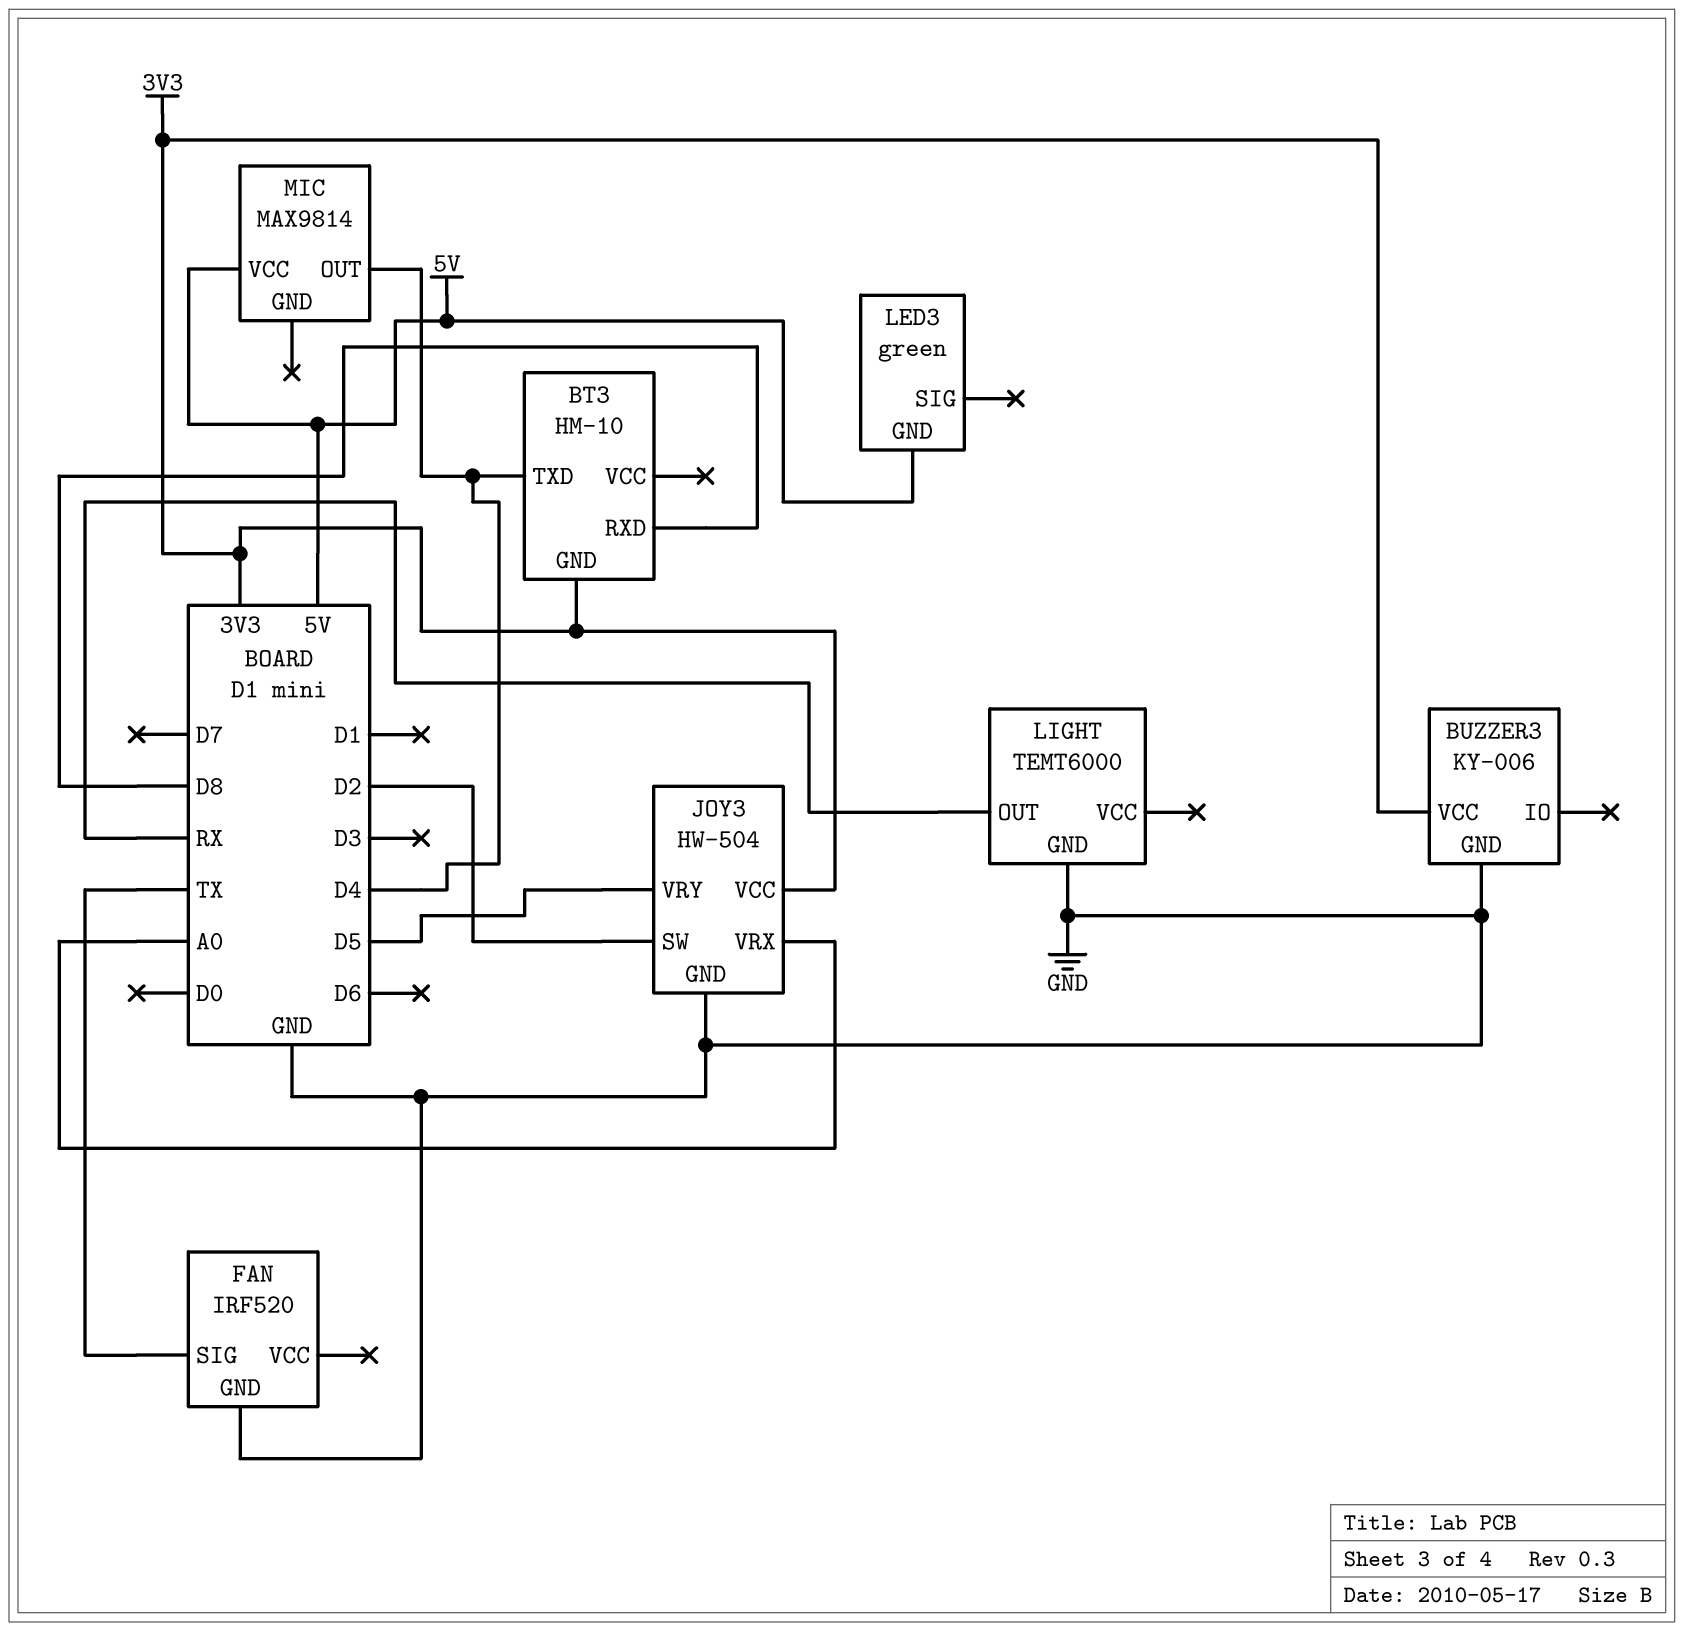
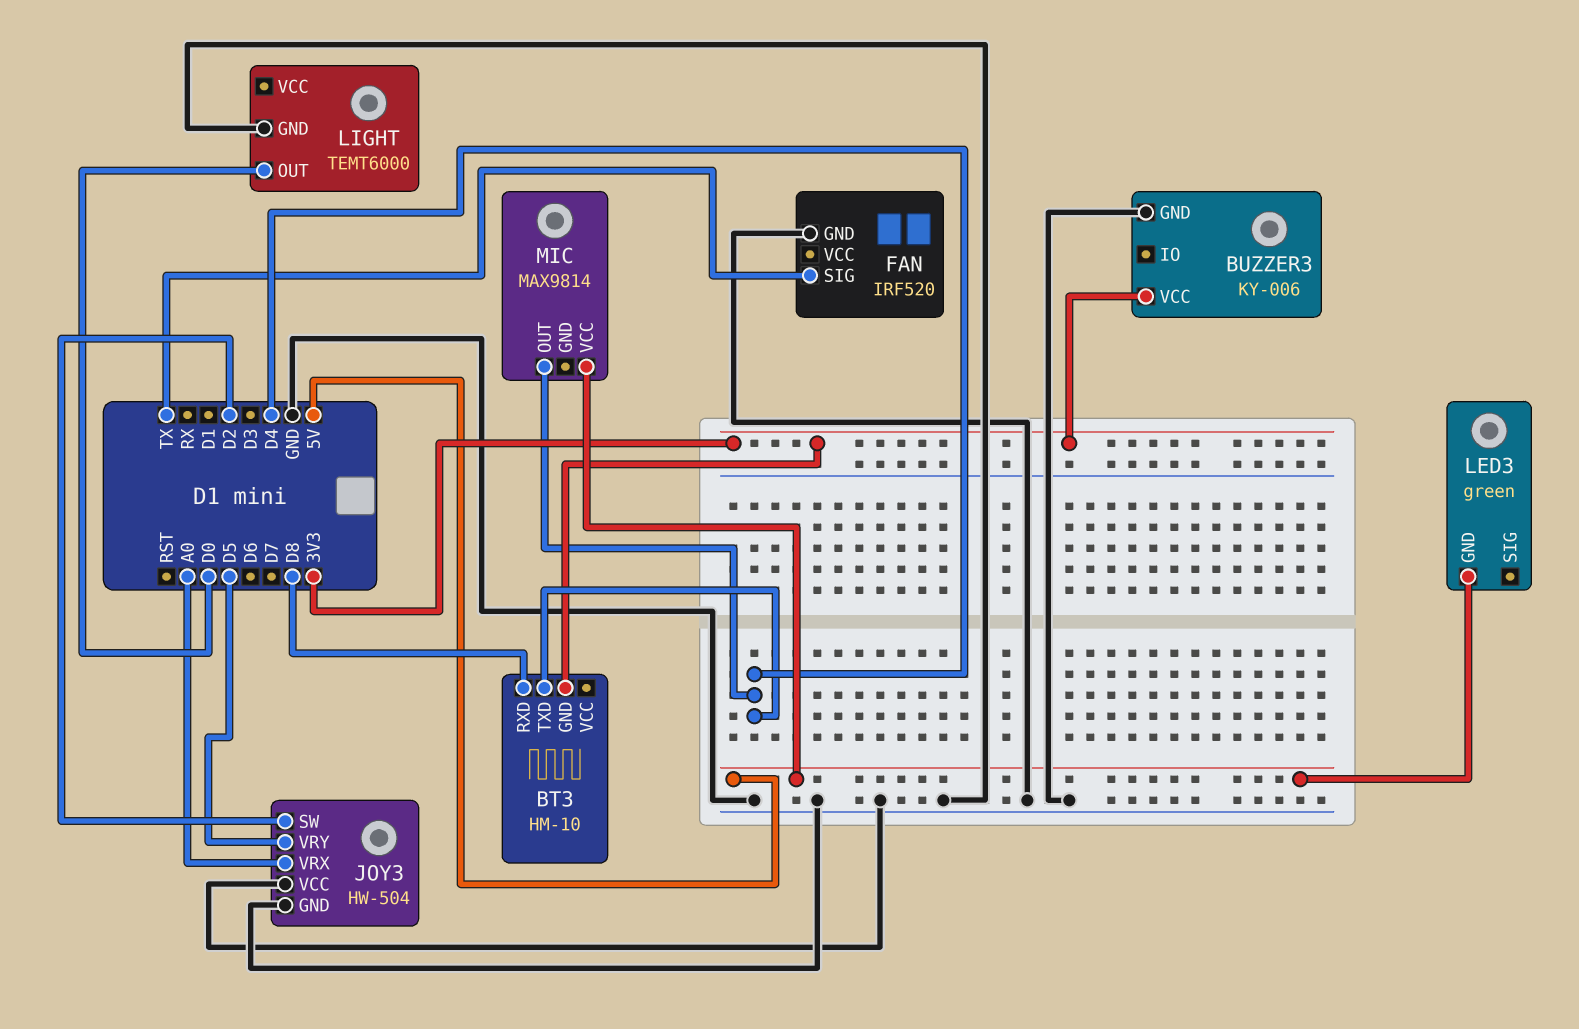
JOY3 pin VCC: 3V3 -> GND
LIGHT pin OUT: RX -> D0

